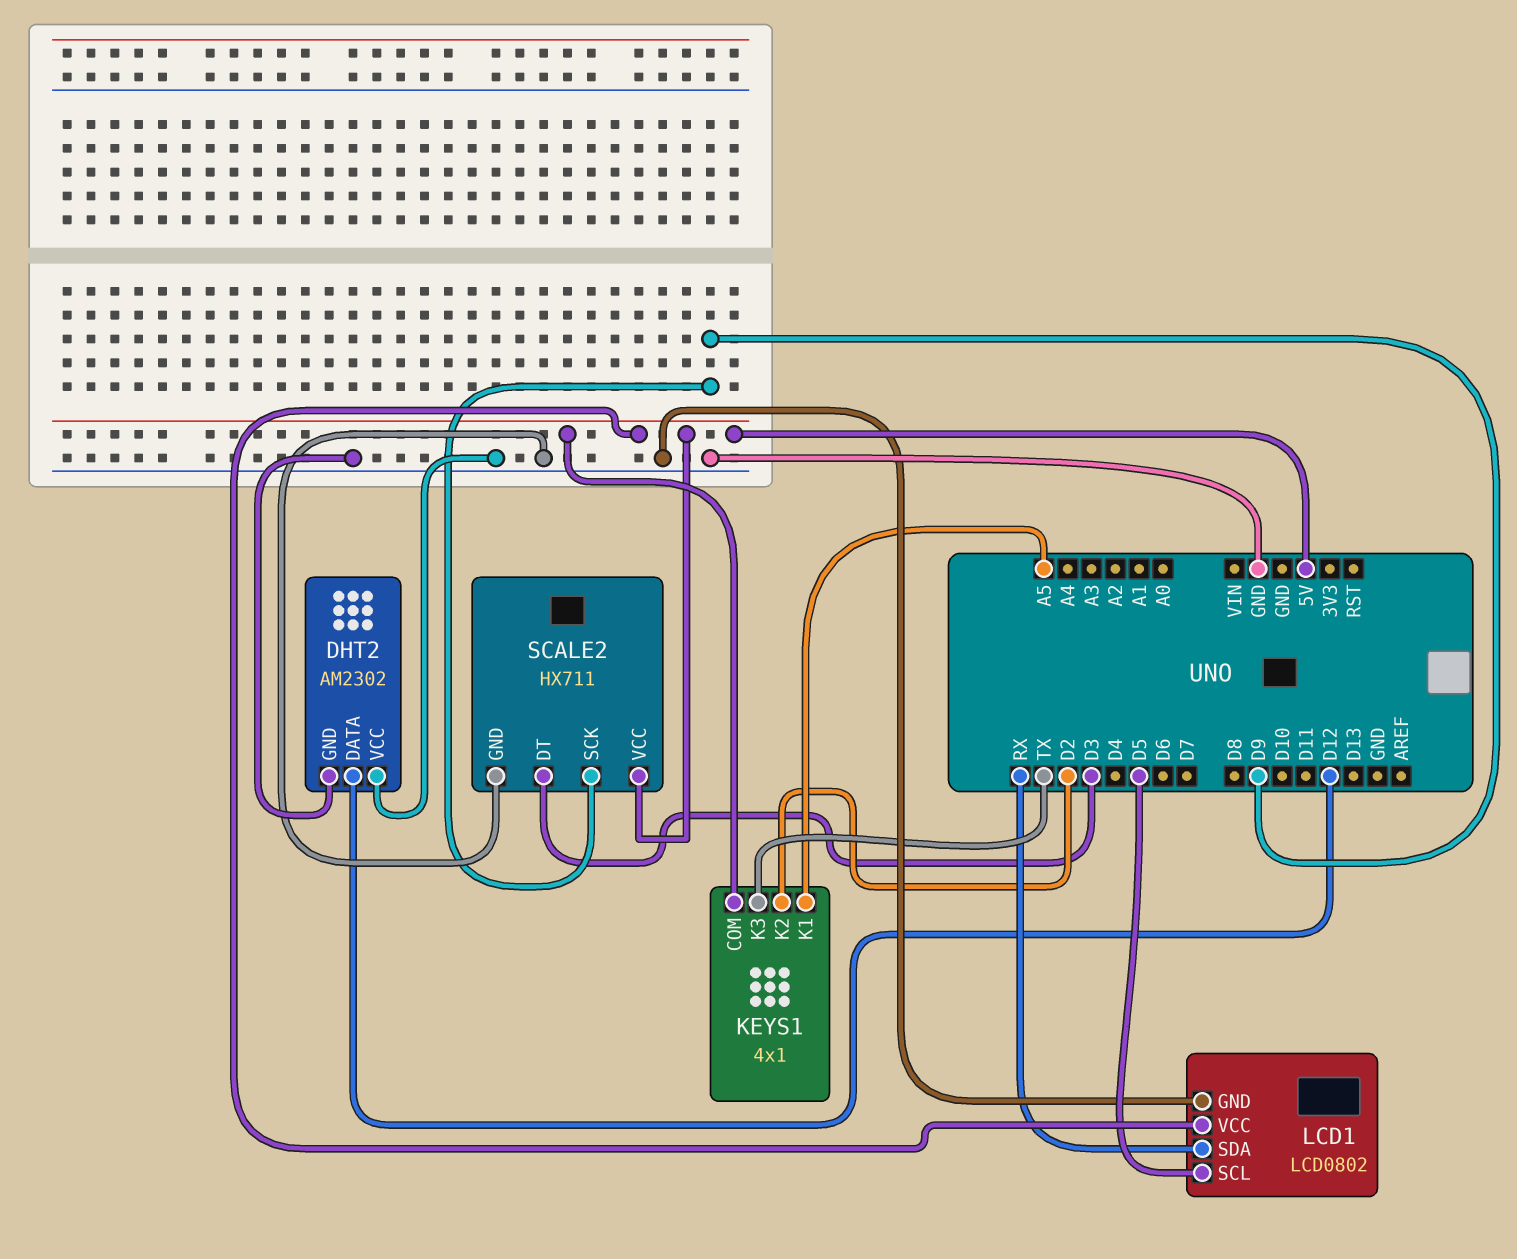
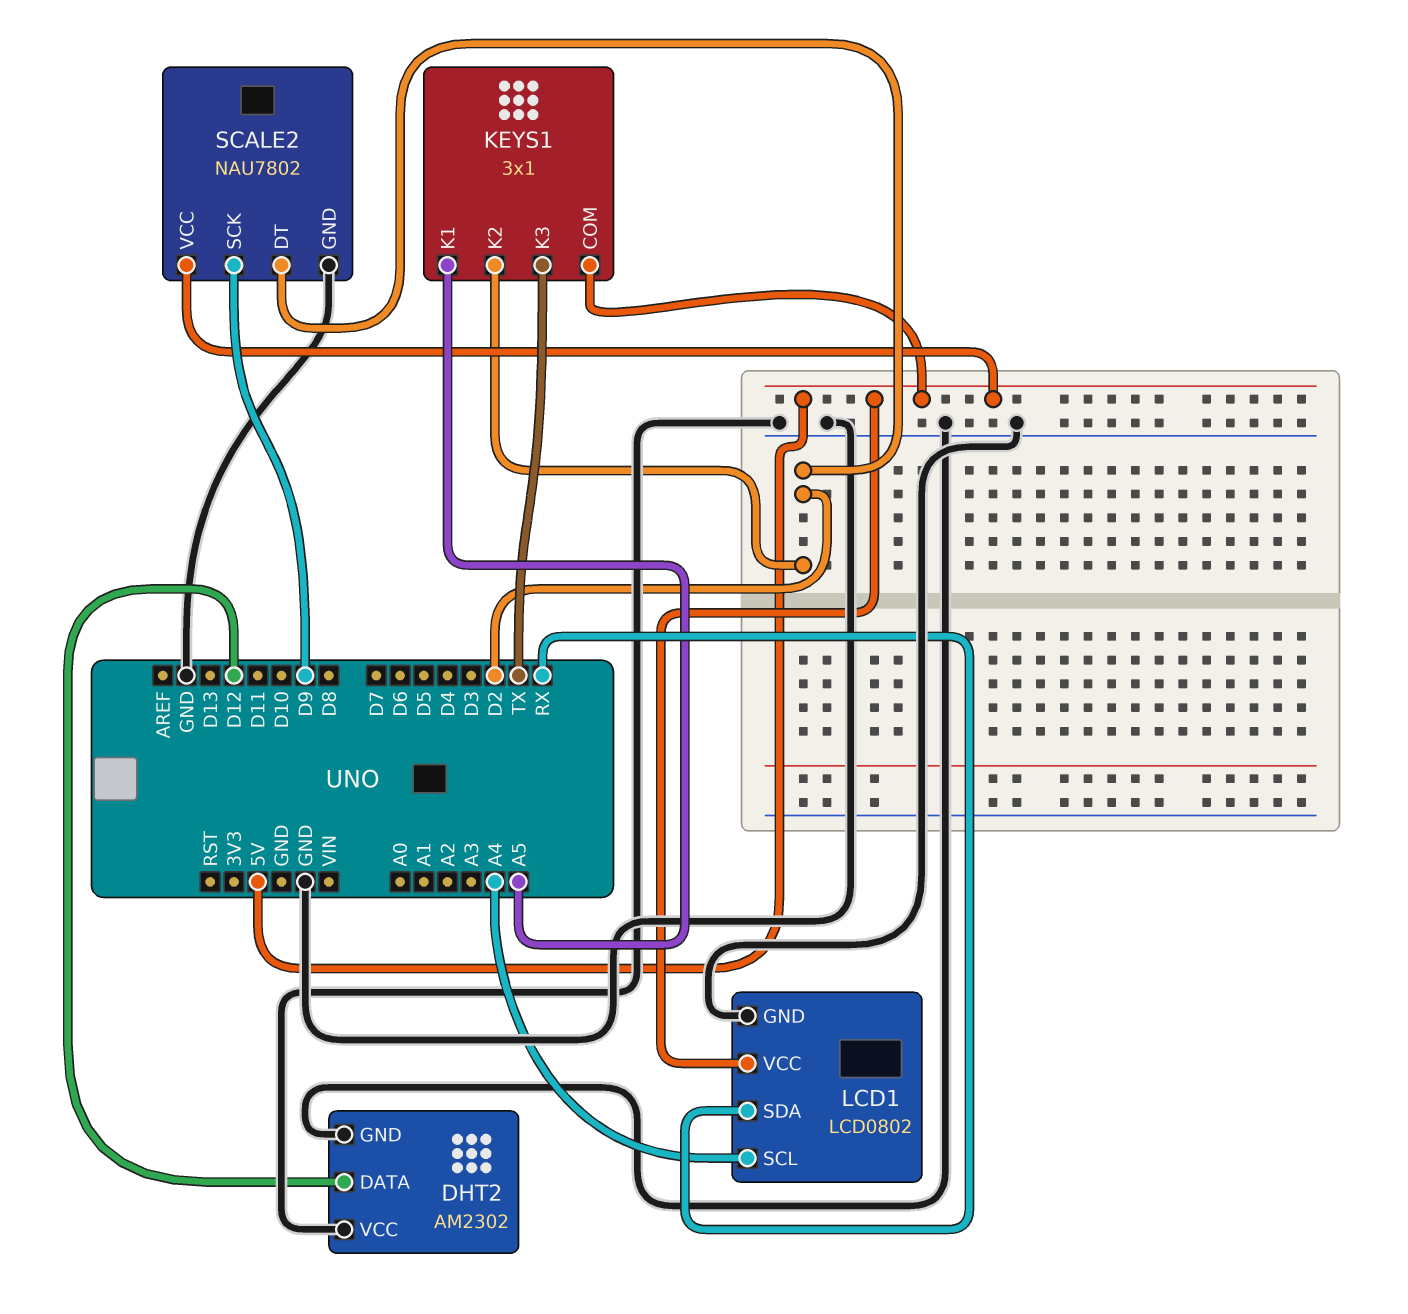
KEYS1: 4x1 -> 3x1
LCD1 pin SCL: D5 -> A4
SCALE2: HX711 -> NAU7802
SCALE2 pin DT: D3 -> D2

